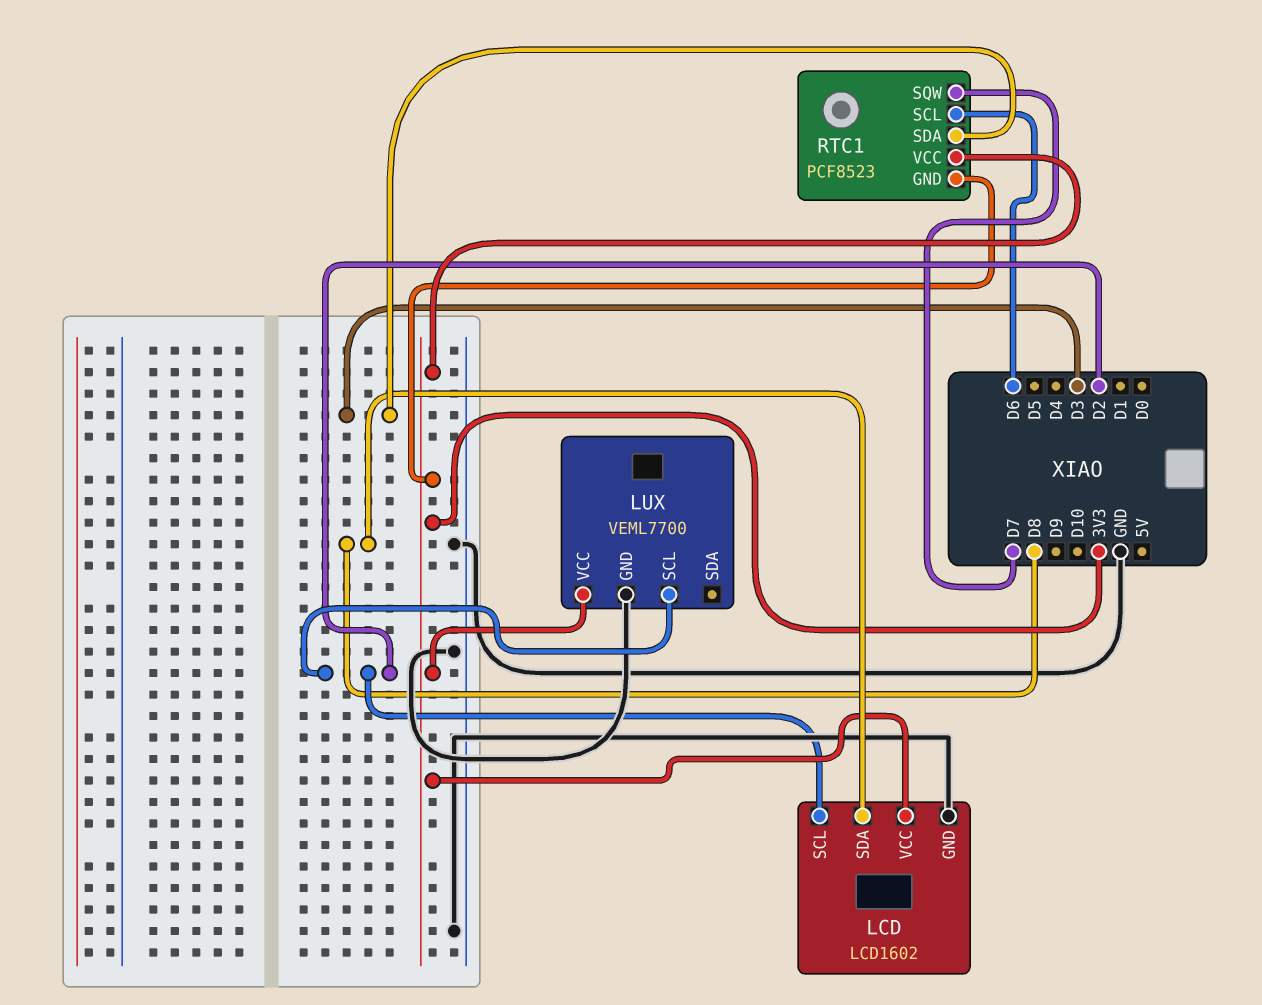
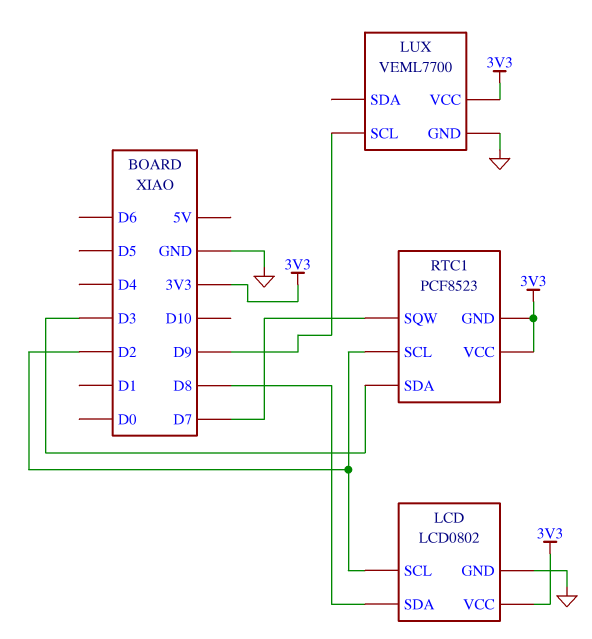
LCD: LCD1602 -> LCD0802
LUX pin SCL: D2 -> D9
RTC1 pin SCL: D6 -> D2

